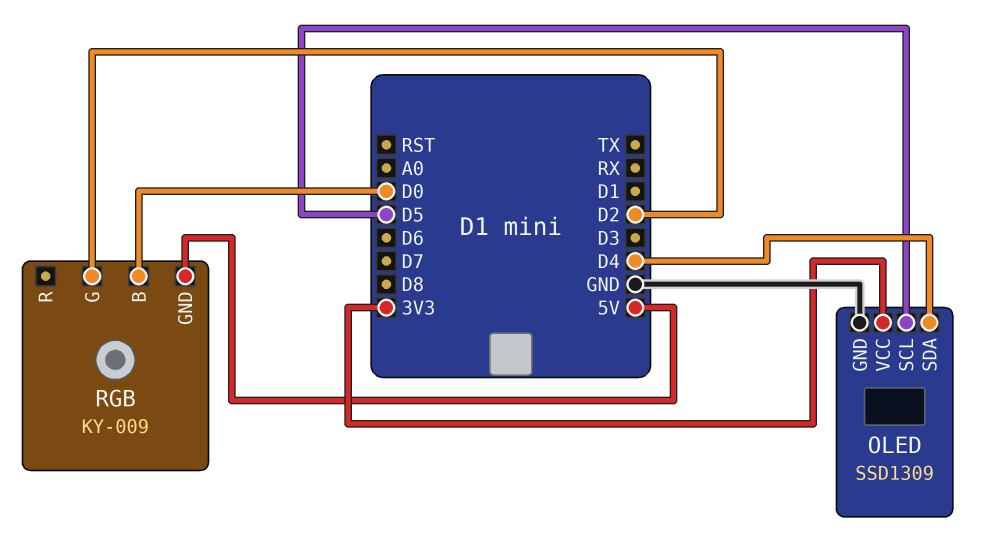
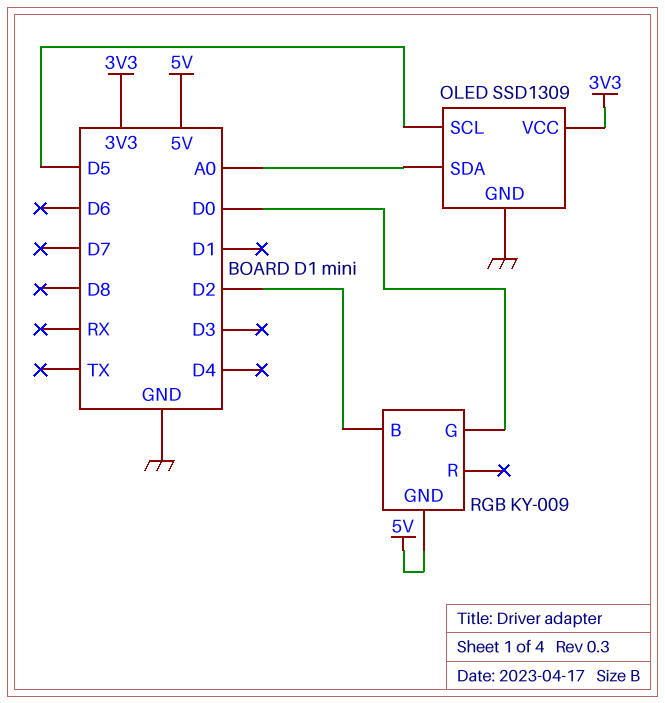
OLED pin SDA: D4 -> A0
RGB pin B: D0 -> D2
RGB pin G: D2 -> D0

